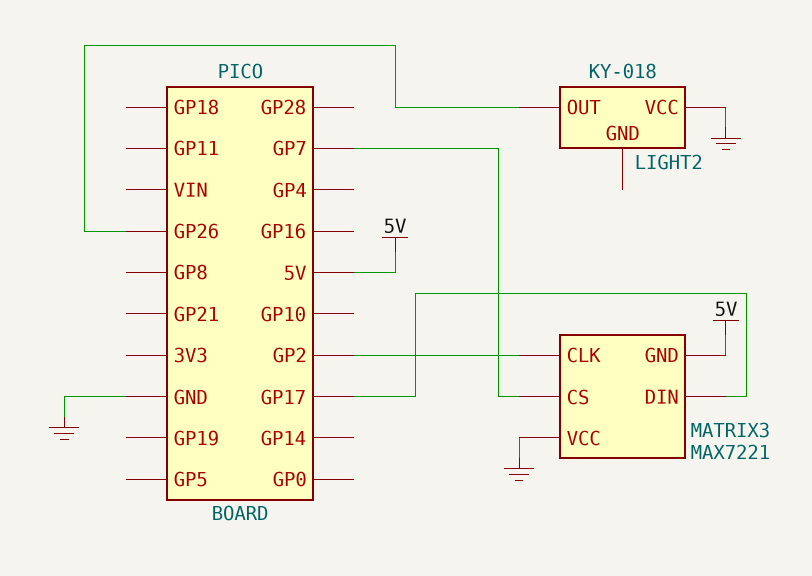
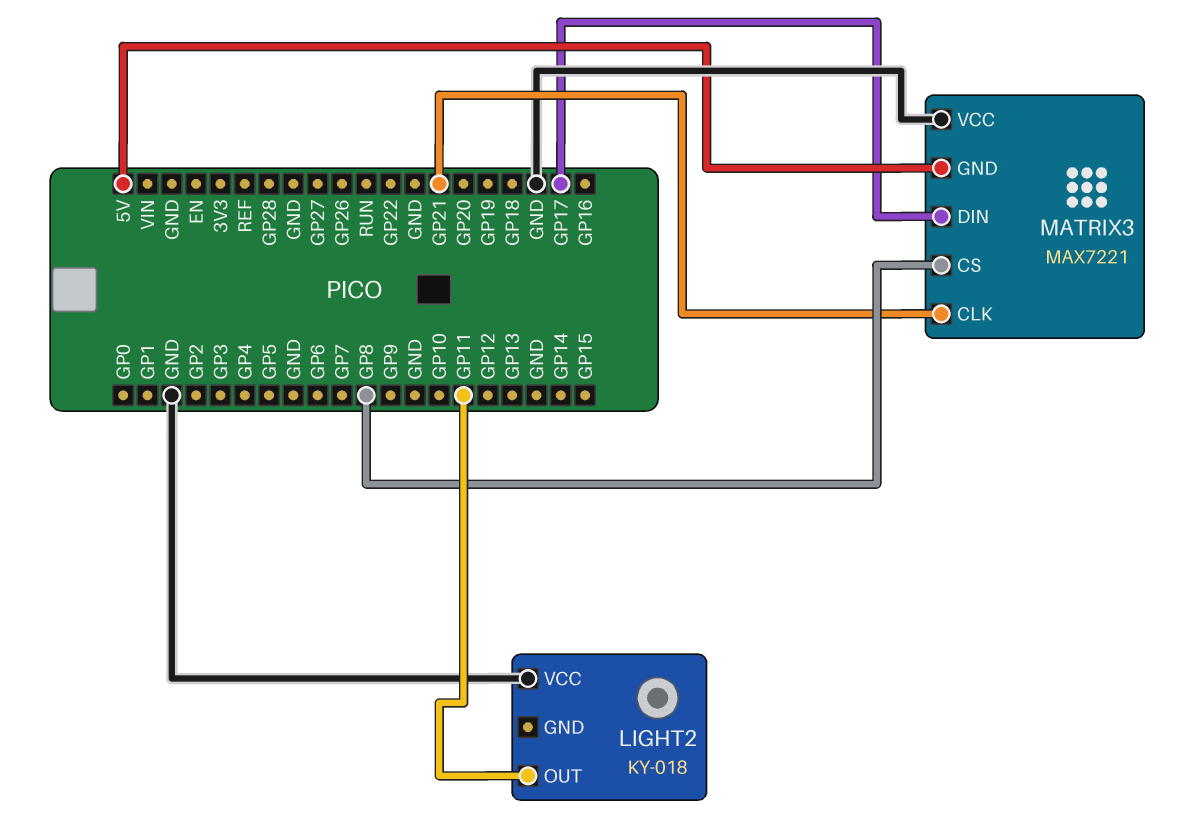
LIGHT2 pin OUT: GP26 -> GP11
MATRIX3 pin CLK: GP2 -> GP21
MATRIX3 pin CS: GP7 -> GP8

